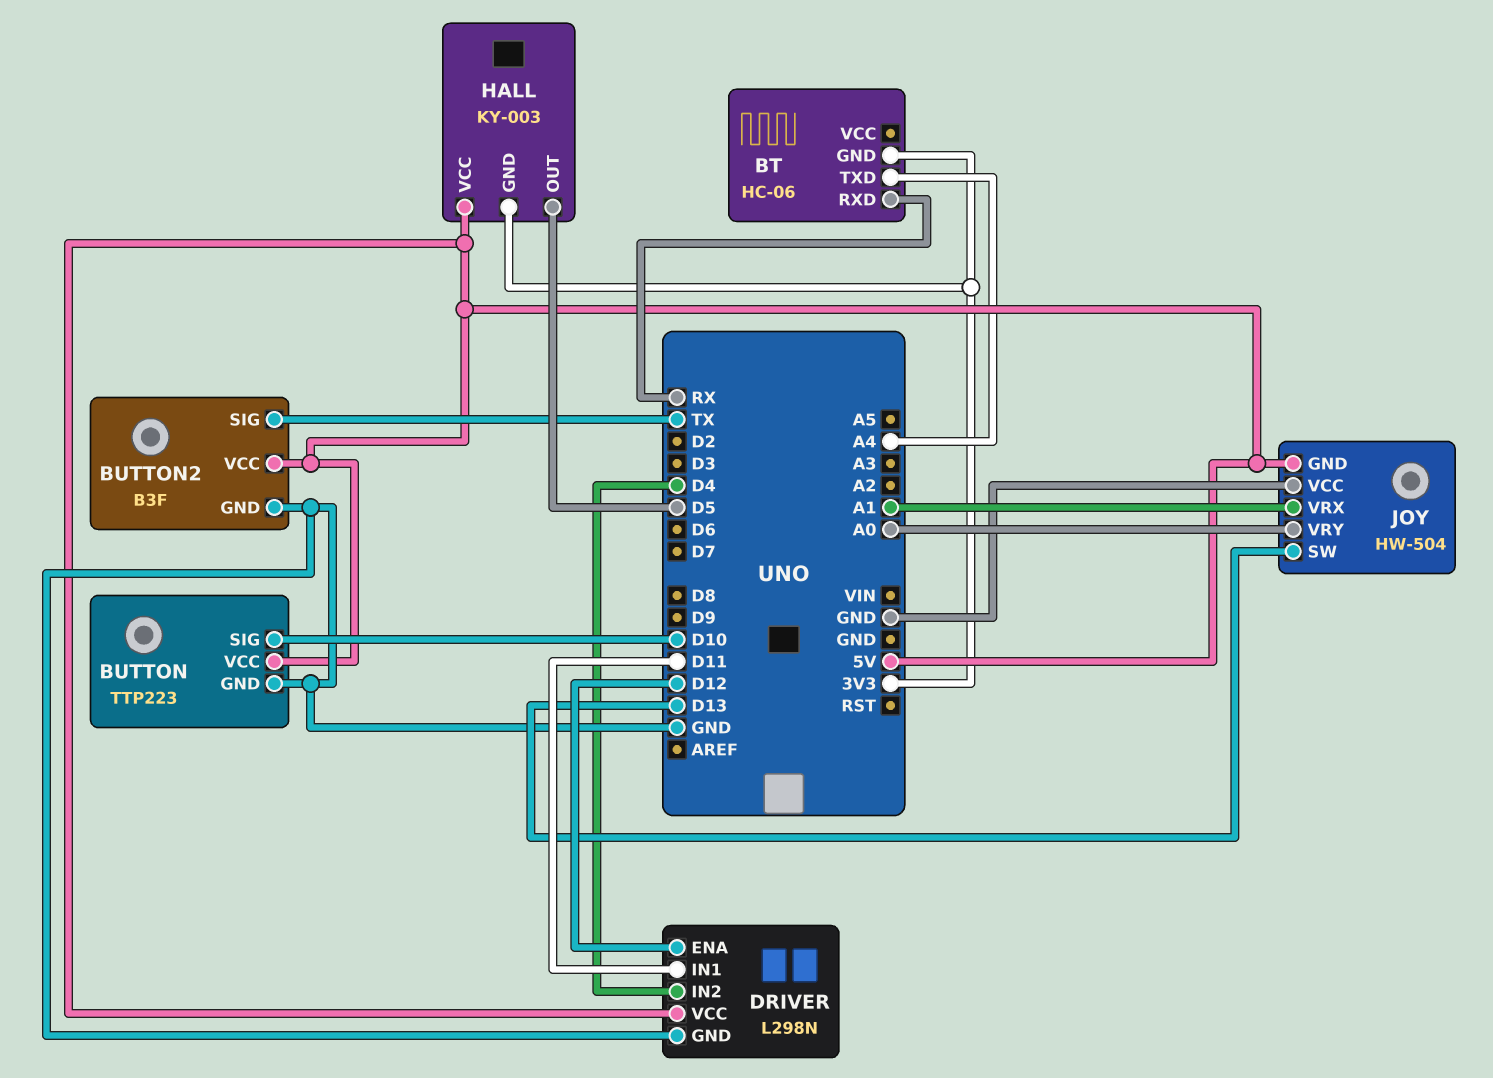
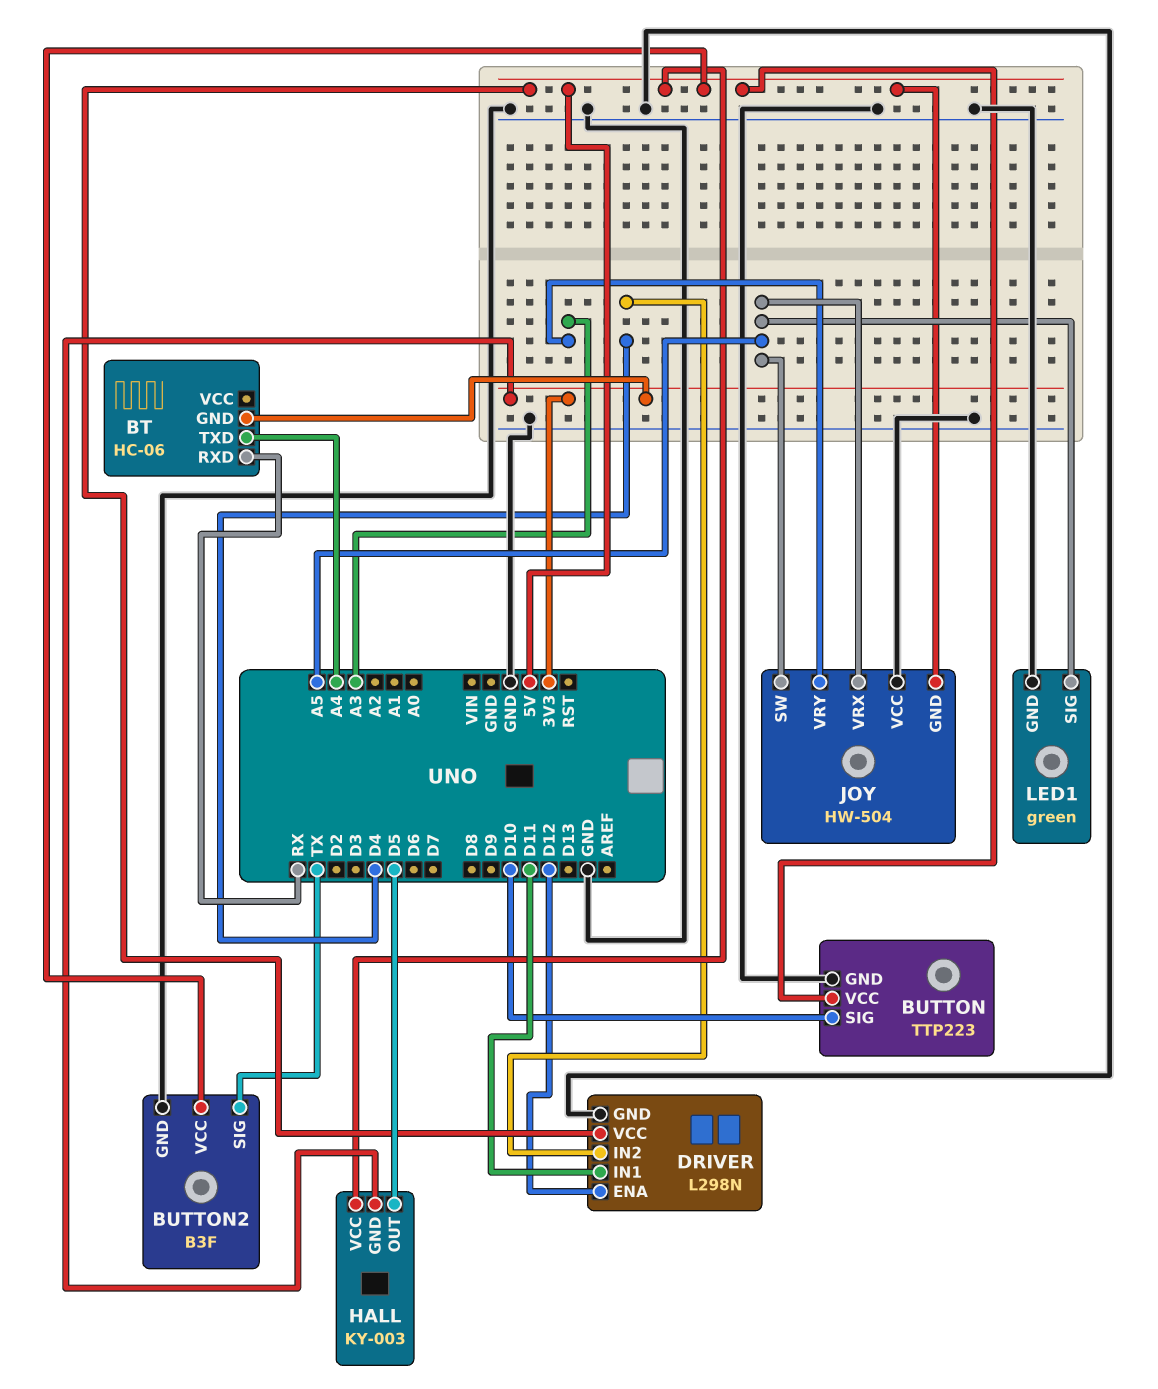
JOY pin SW: D13 -> A5
JOY pin VRX: A1 -> A5
JOY pin VRY: A0 -> A3
LED1: none -> green
LED1 pin GND: none -> GND
LED1 pin SIG: none -> A5

